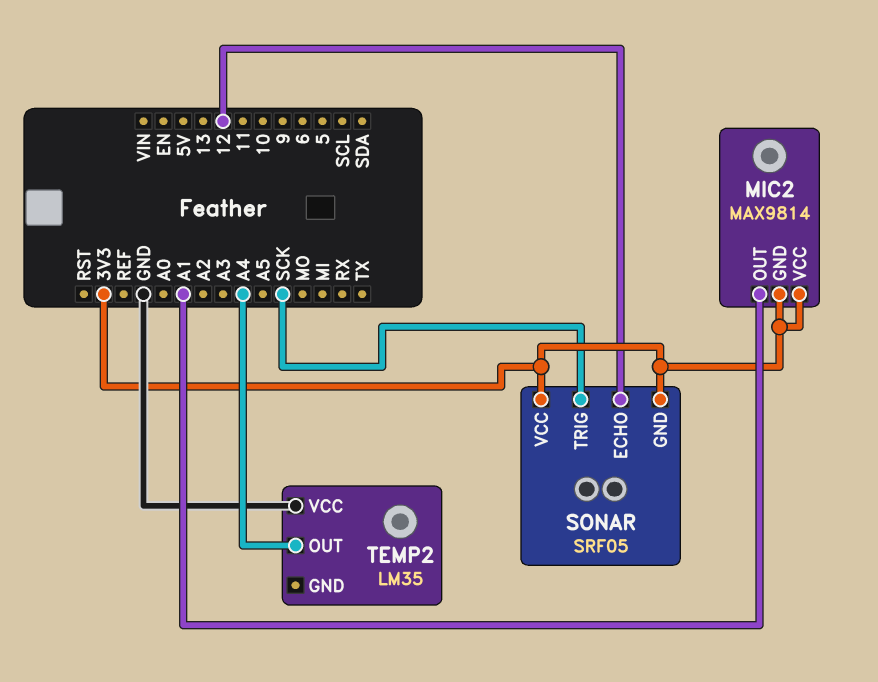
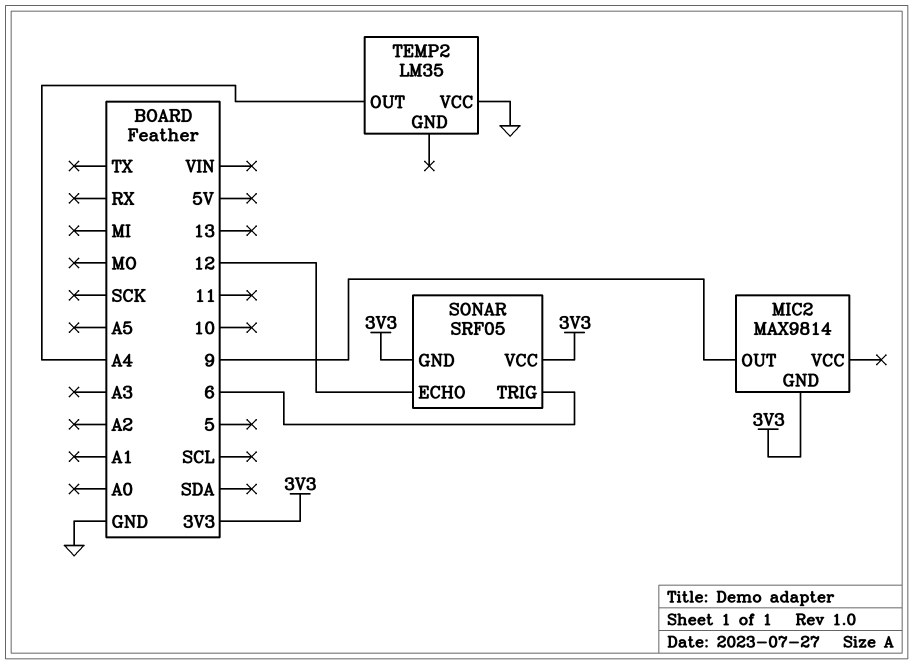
MIC2 pin OUT: A1 -> 9
MIC2 pin VCC: 3V3 -> none
SONAR pin TRIG: SCK -> 6

